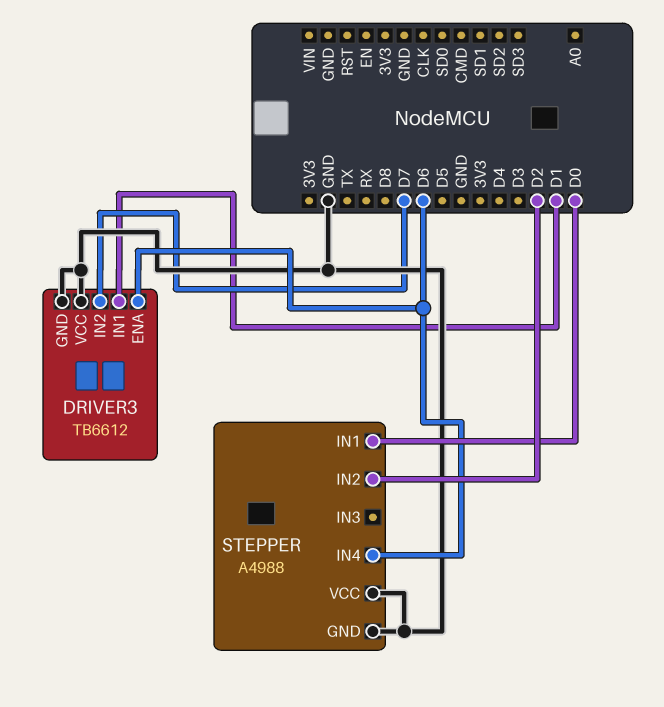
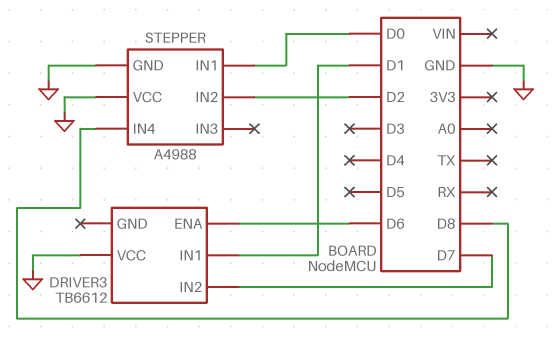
DRIVER3 pin GND: GND -> none
STEPPER pin IN4: D6 -> D8

